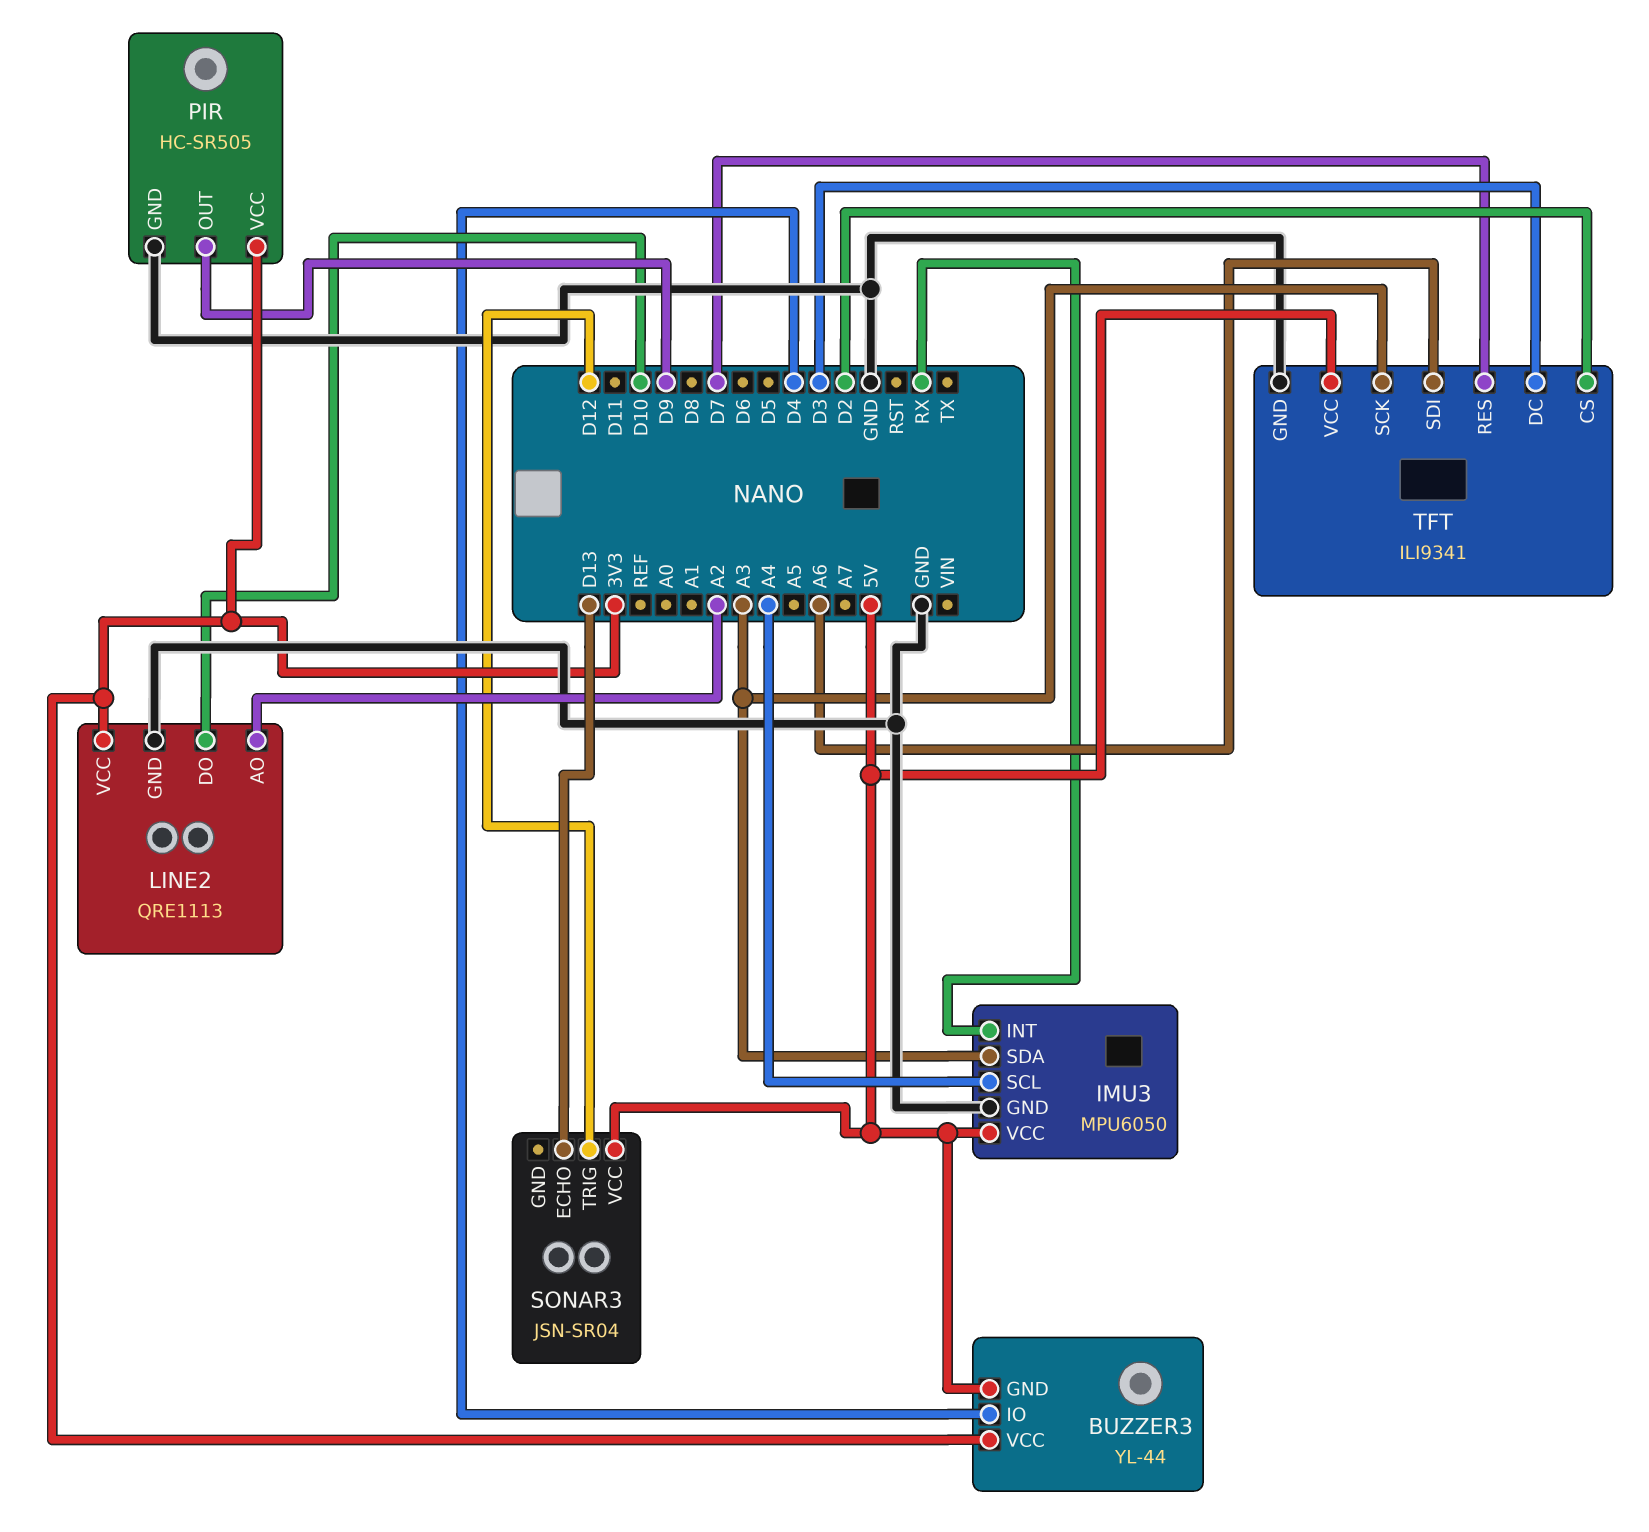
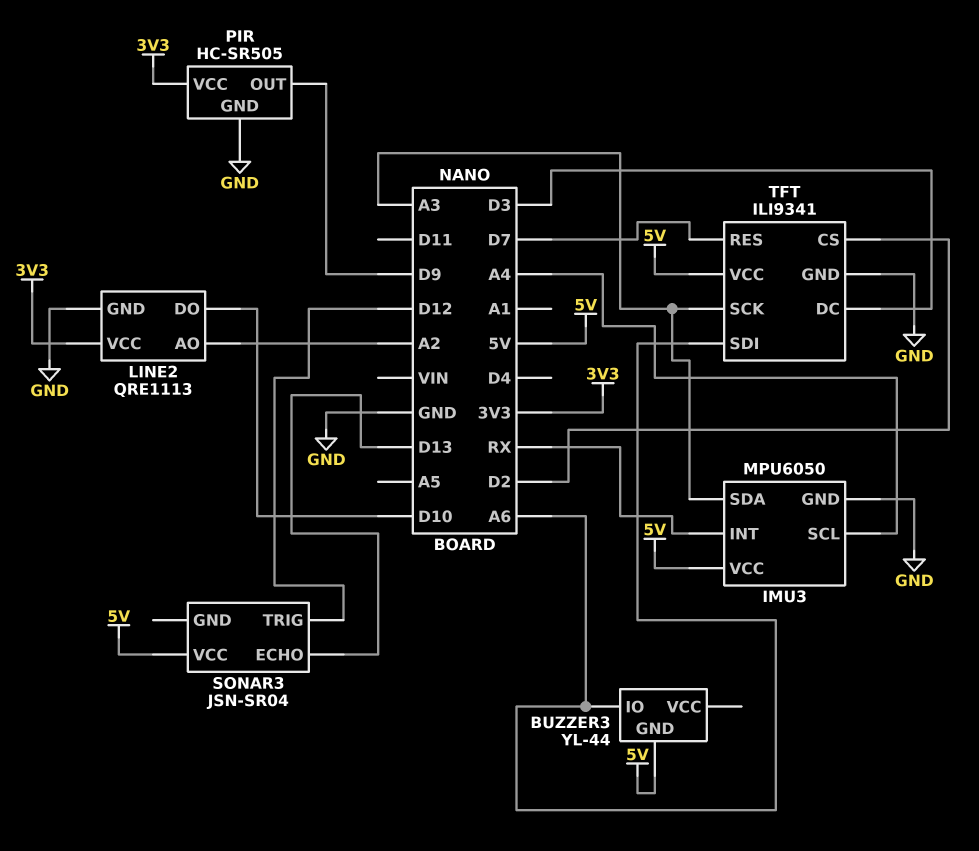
BUZZER3 pin IO: D4 -> A6
BUZZER3 pin VCC: 3V3 -> none

